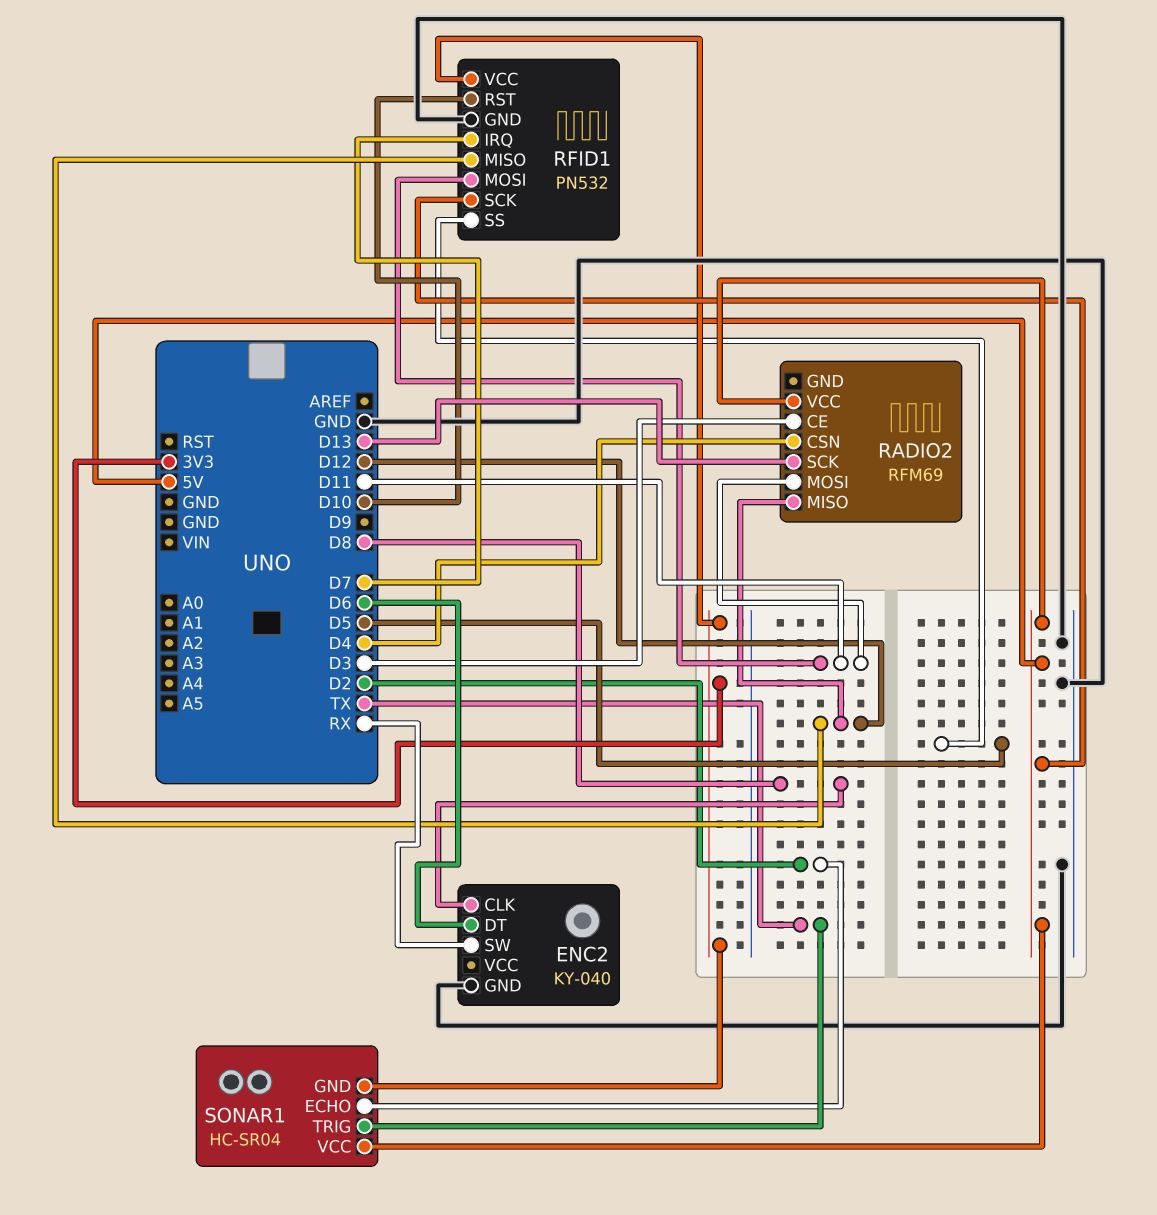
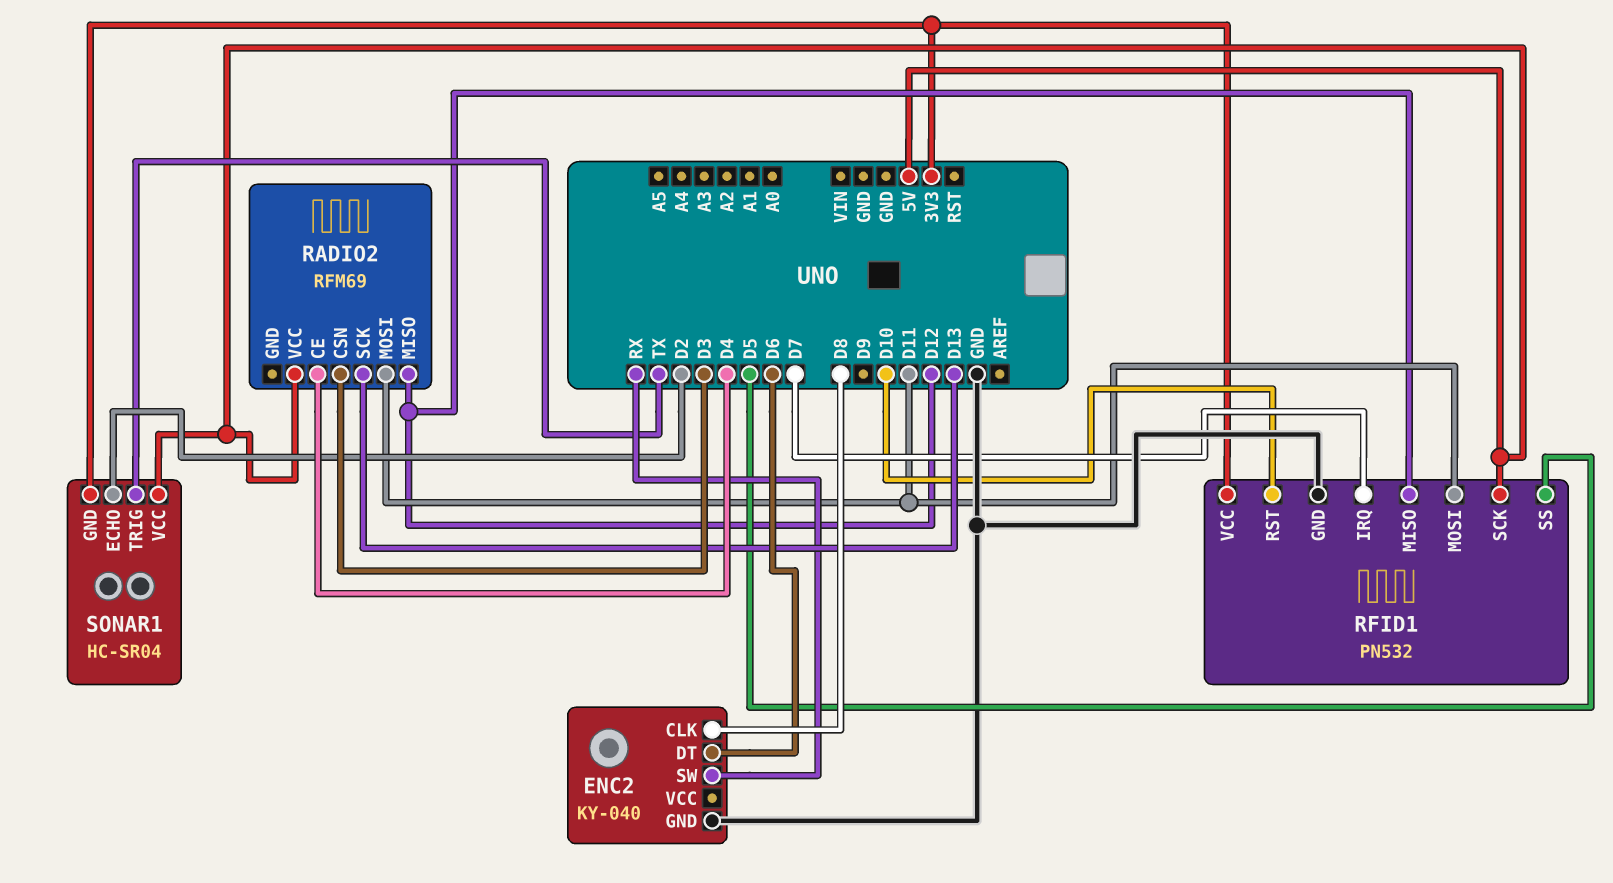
RADIO2 pin CE: D3 -> D4
RADIO2 pin CSN: D4 -> D3

